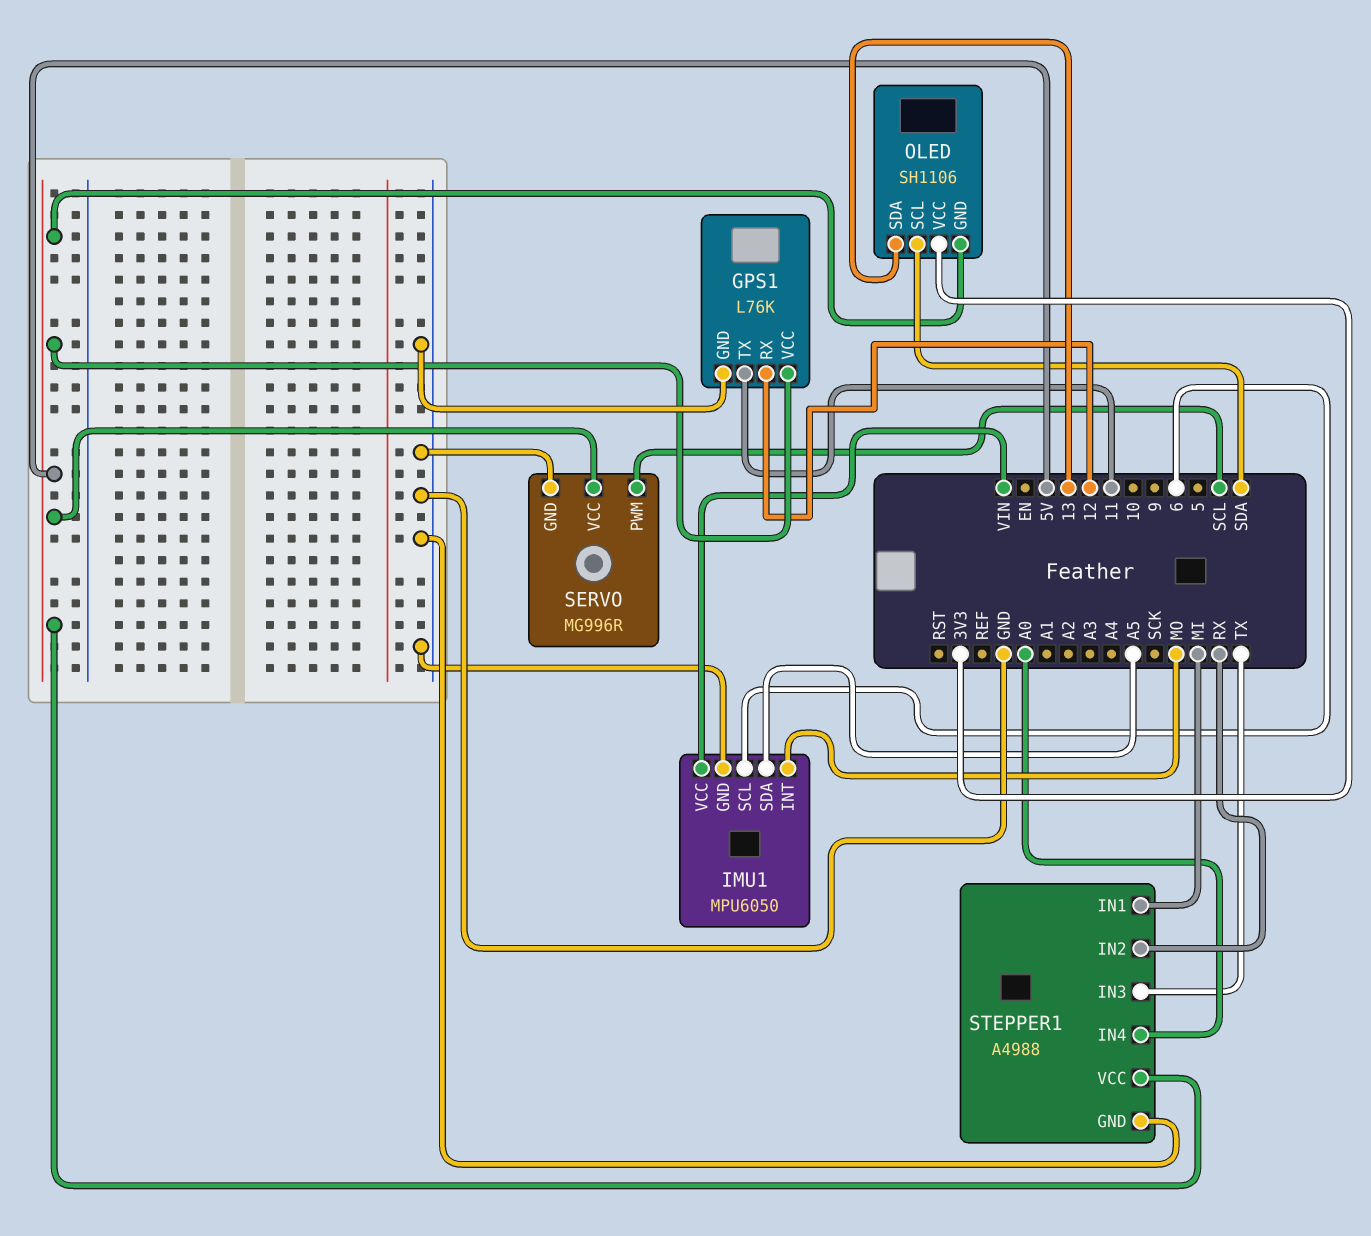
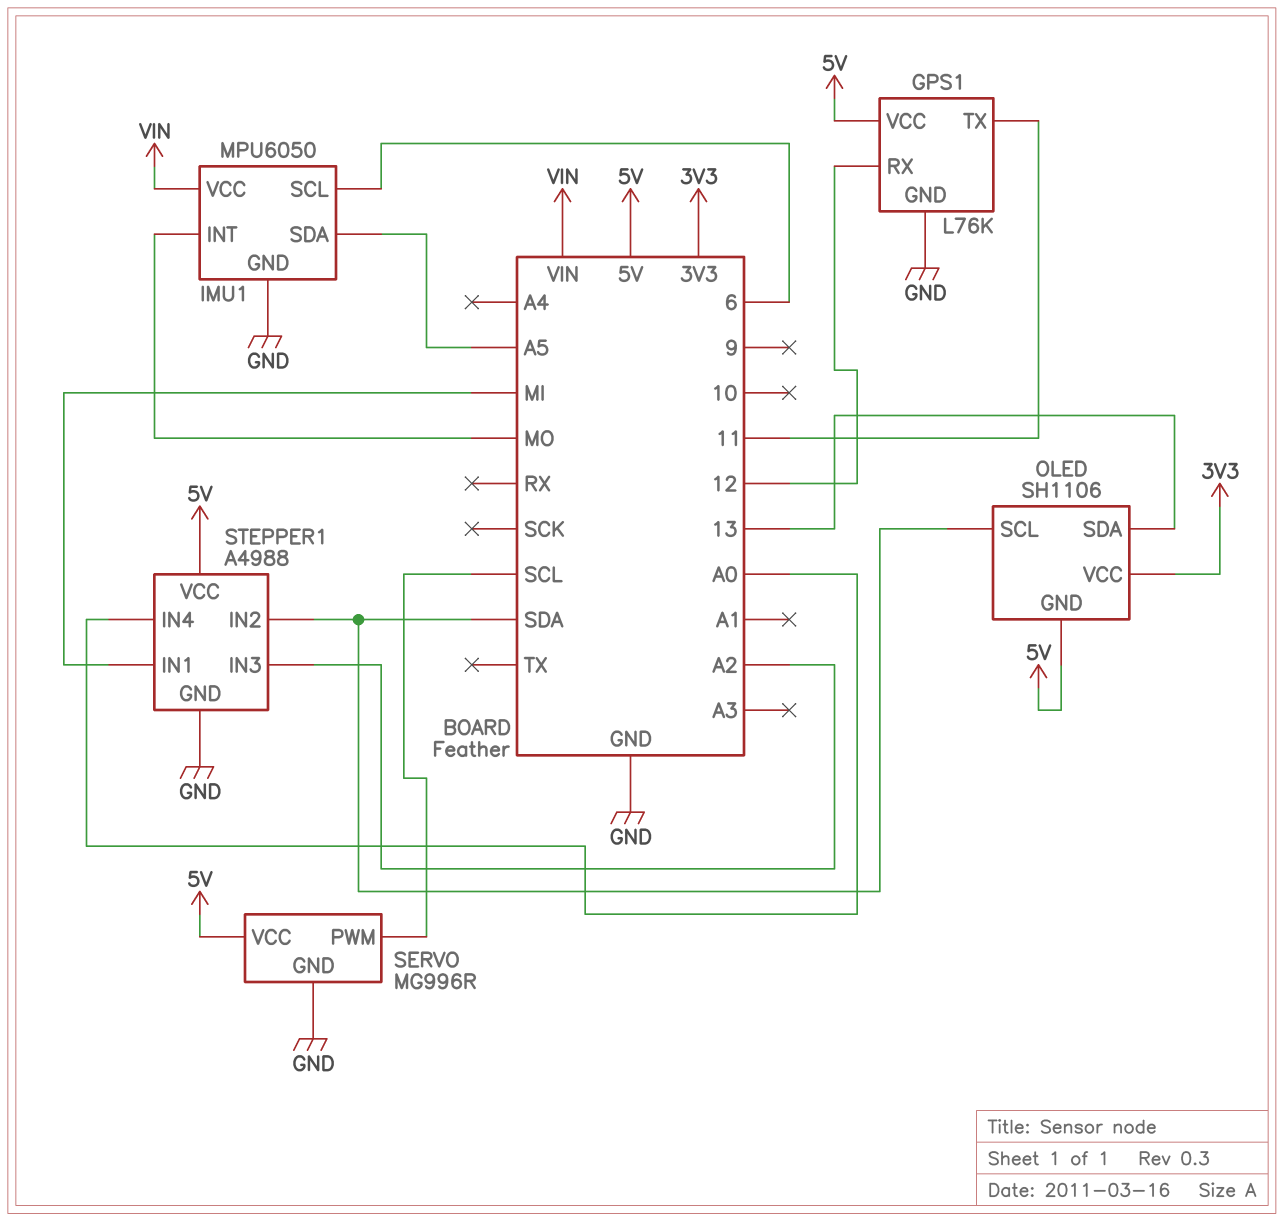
STEPPER1 pin IN2: RX -> SDA
STEPPER1 pin IN3: TX -> A2

